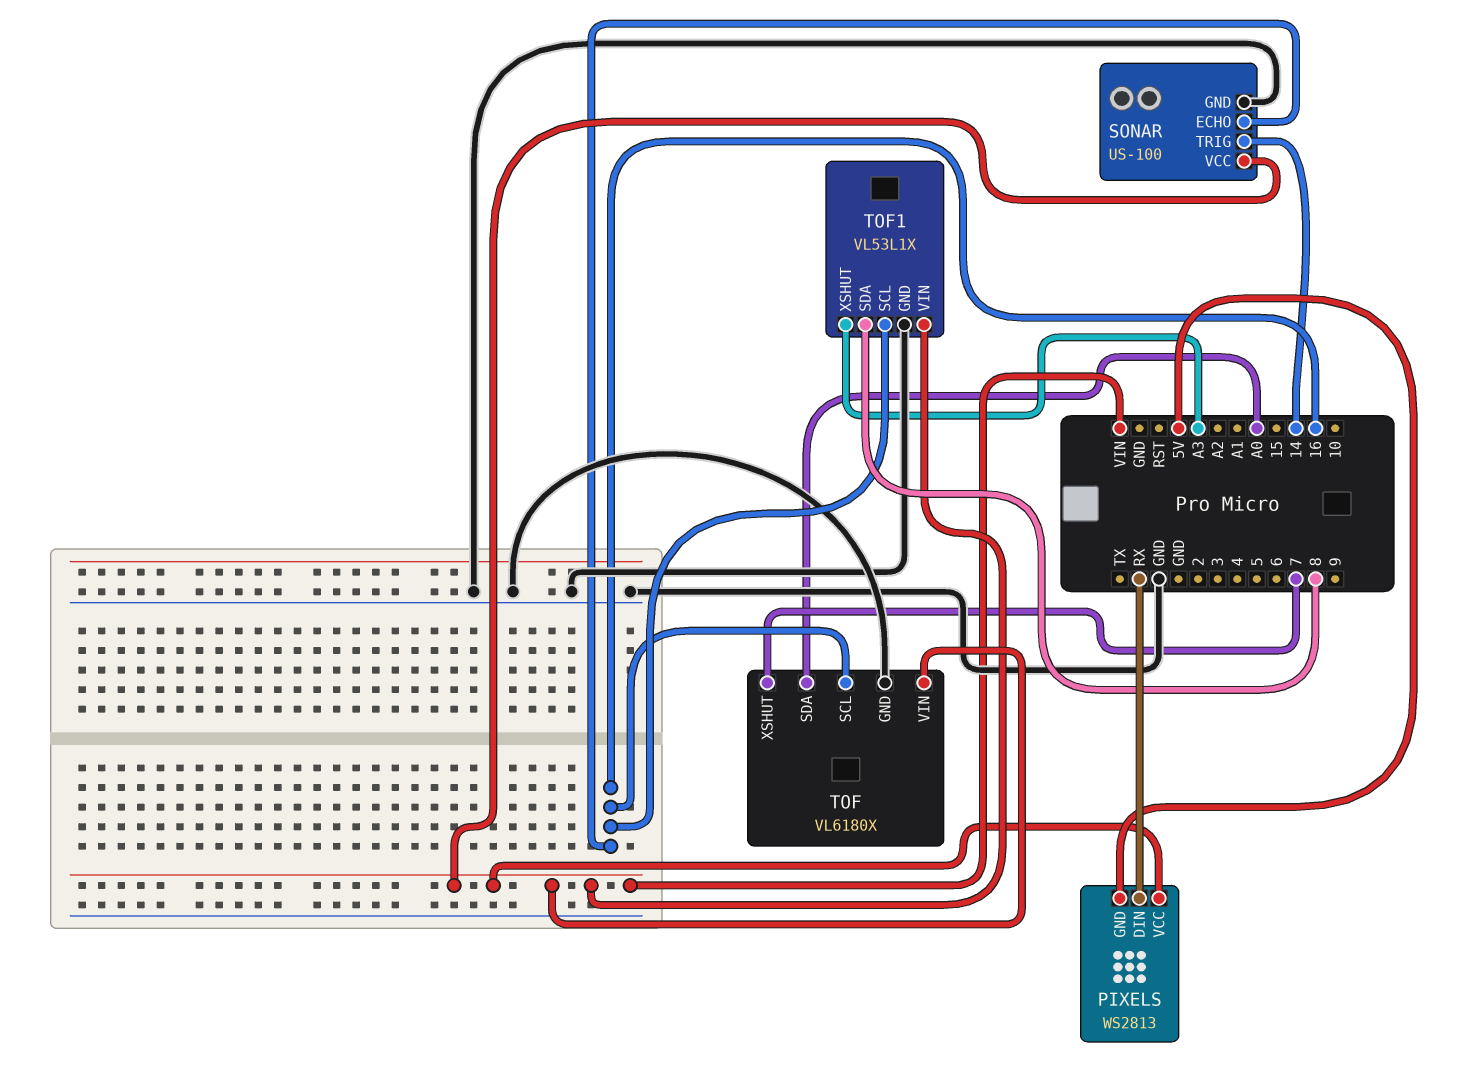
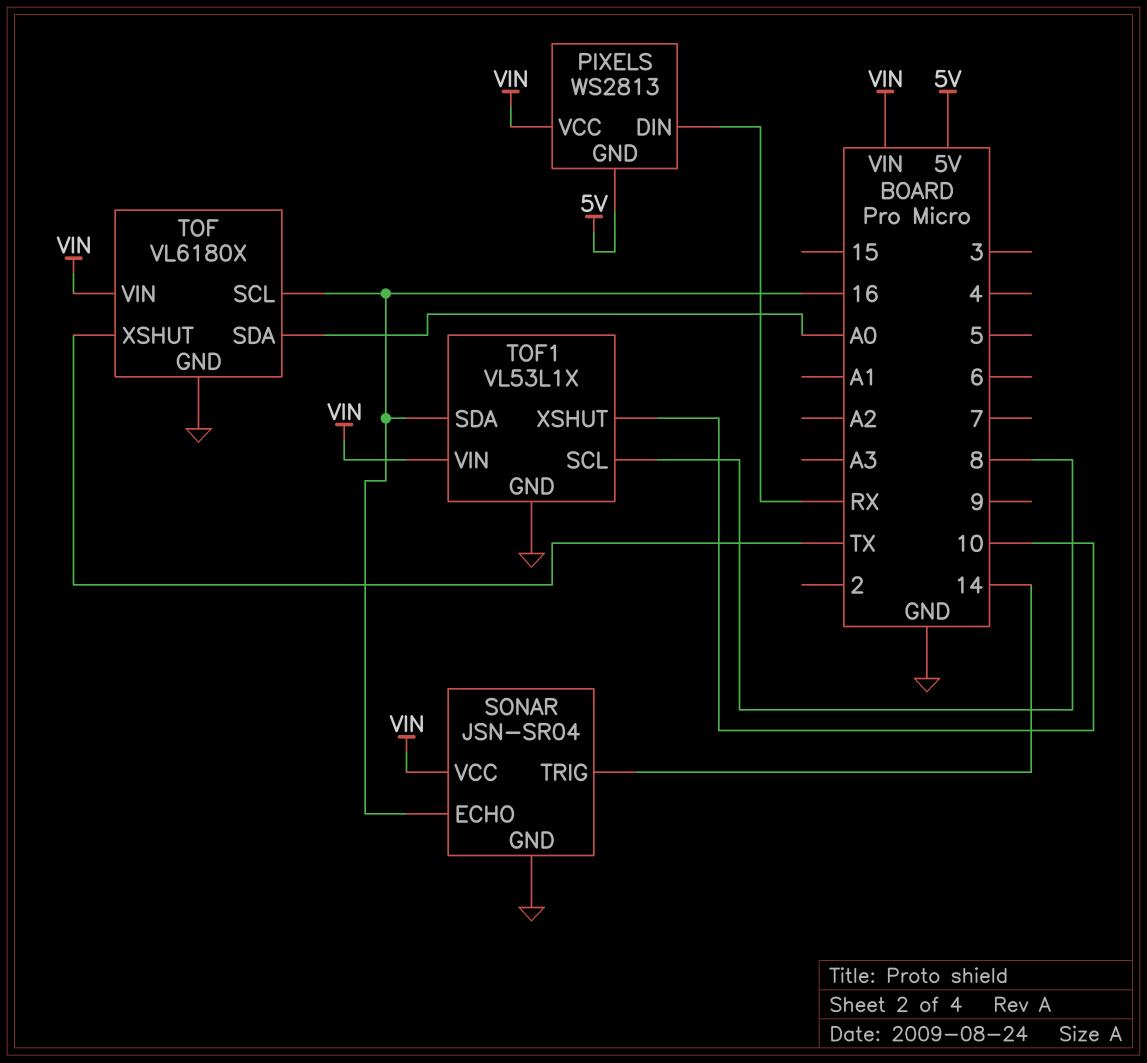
SONAR: US-100 -> JSN-SR04
TOF pin XSHUT: 7 -> TX
TOF1 pin SCL: 16 -> 8
TOF1 pin SDA: 8 -> 16
TOF1 pin XSHUT: A3 -> 10

